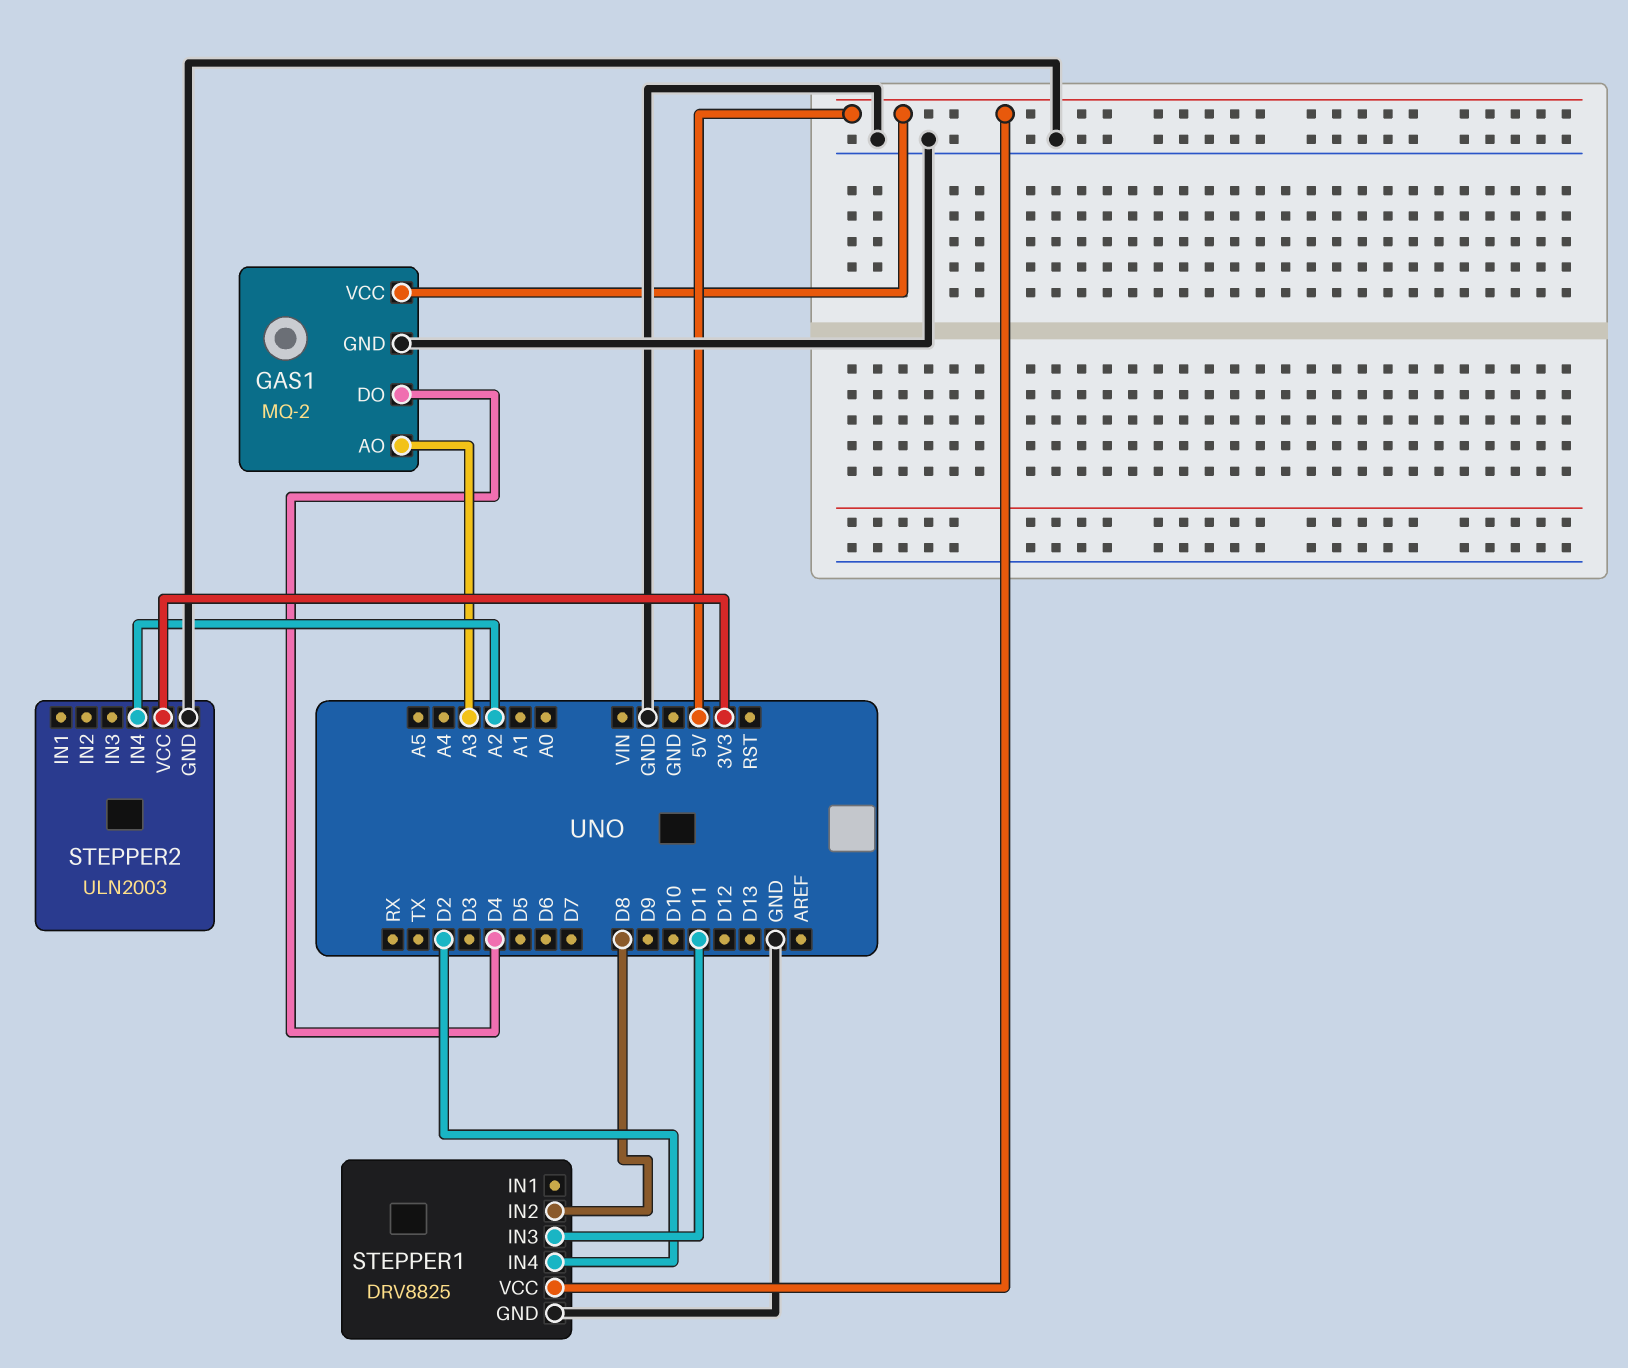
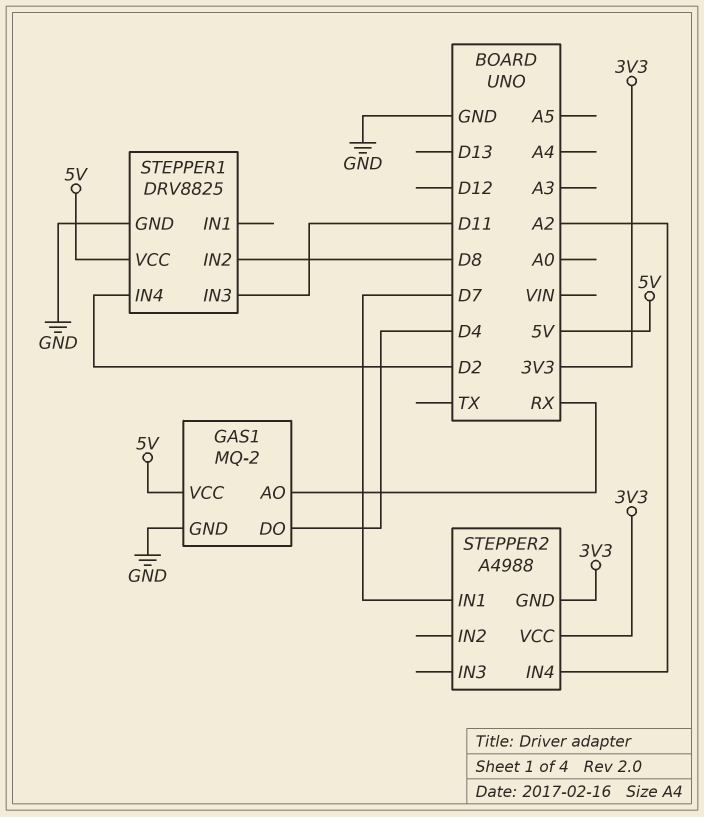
GAS1 pin AO: A3 -> RX
STEPPER2: ULN2003 -> A4988
STEPPER2 pin GND: GND -> 3V3
STEPPER2 pin IN1: none -> D7

